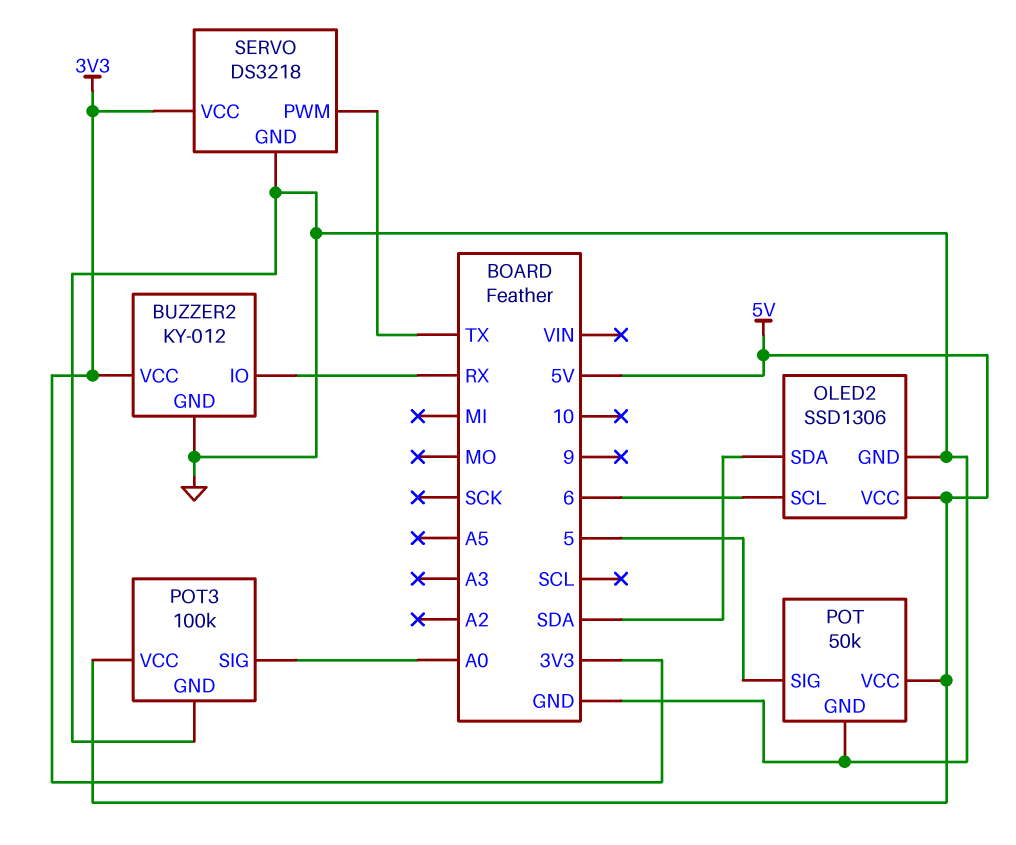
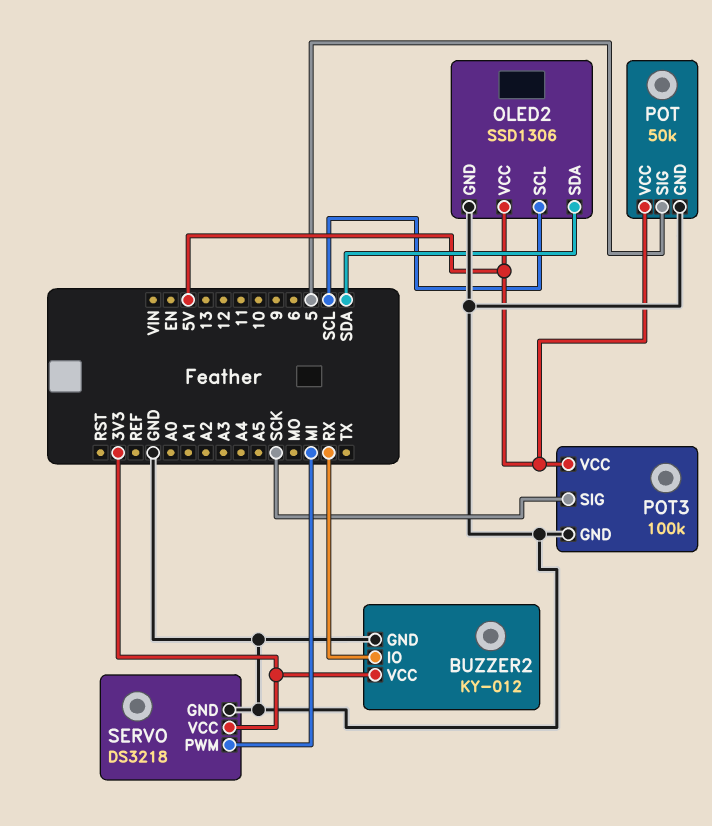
OLED2 pin SCL: 6 -> SCL
POT3 pin SIG: A0 -> SCK
SERVO pin PWM: TX -> MI

